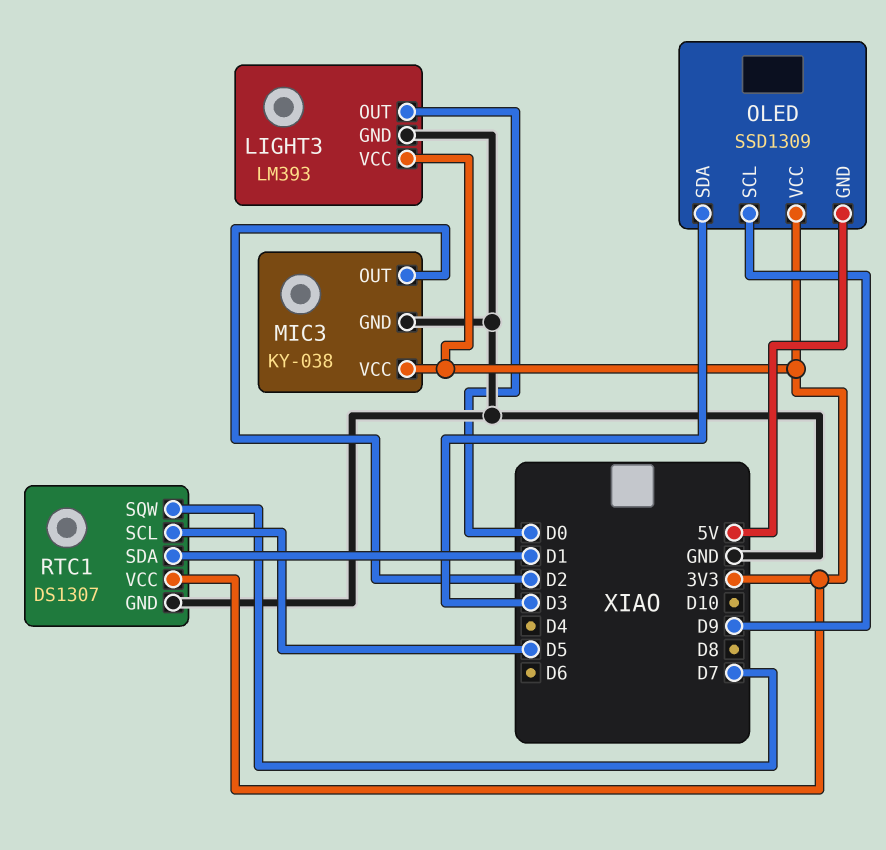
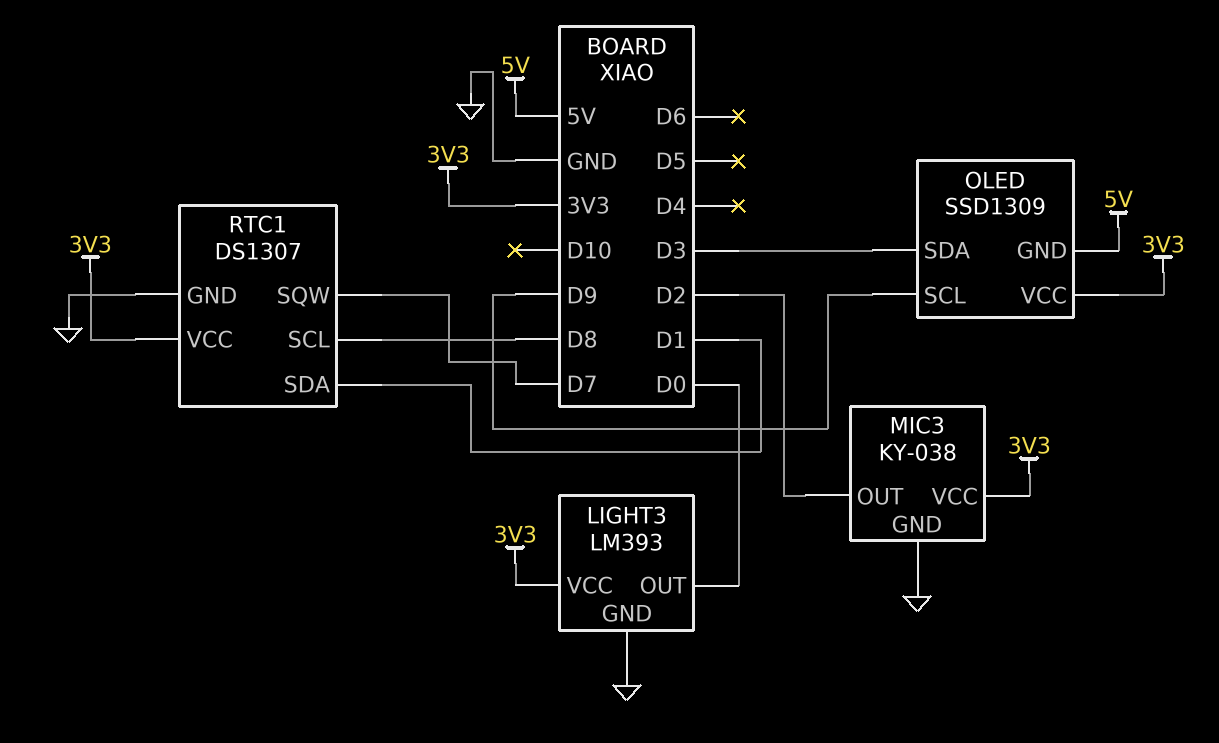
RTC1 pin SCL: D5 -> D8

